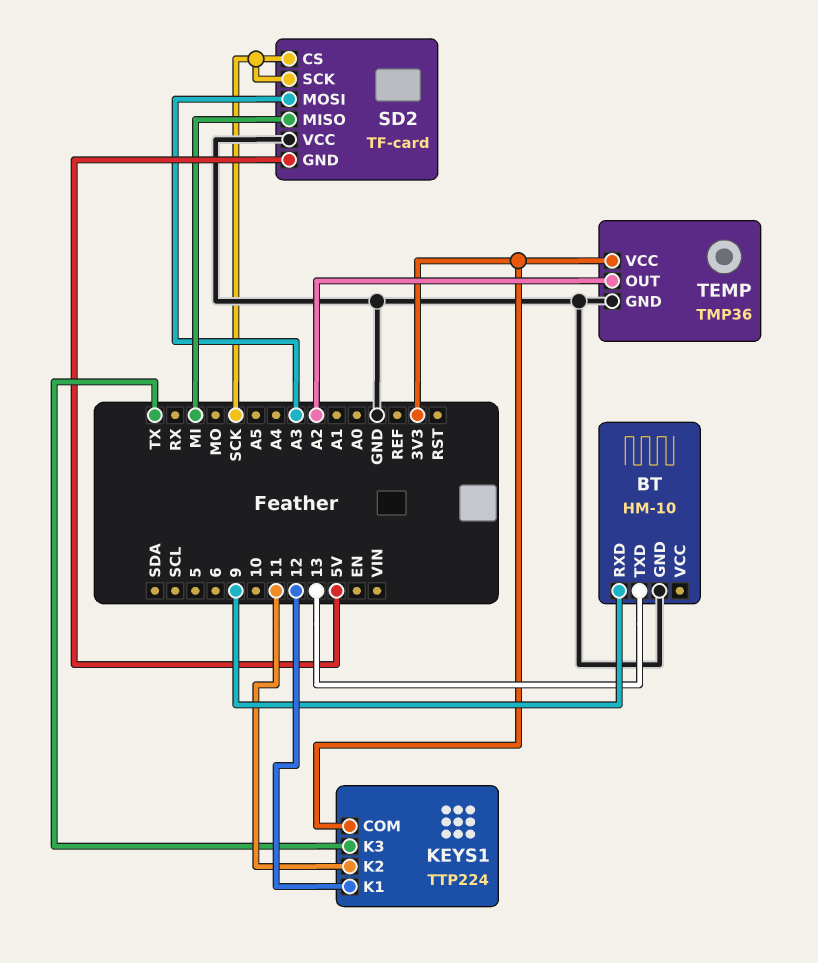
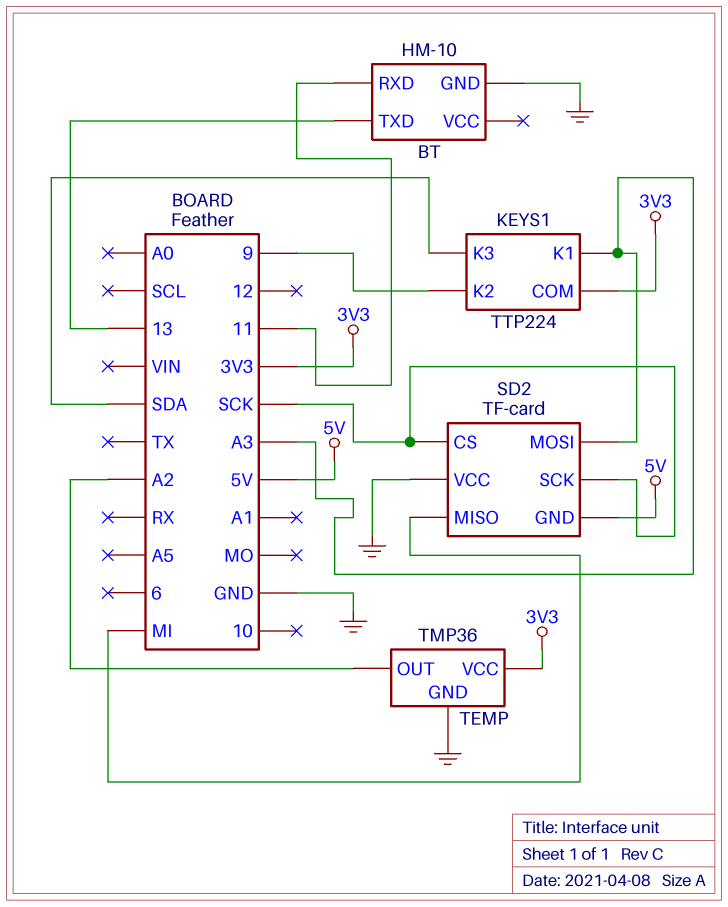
BT pin RXD: 9 -> 11
KEYS1 pin K1: 12 -> A3
KEYS1 pin K2: 11 -> 9
KEYS1 pin K3: TX -> SDA

